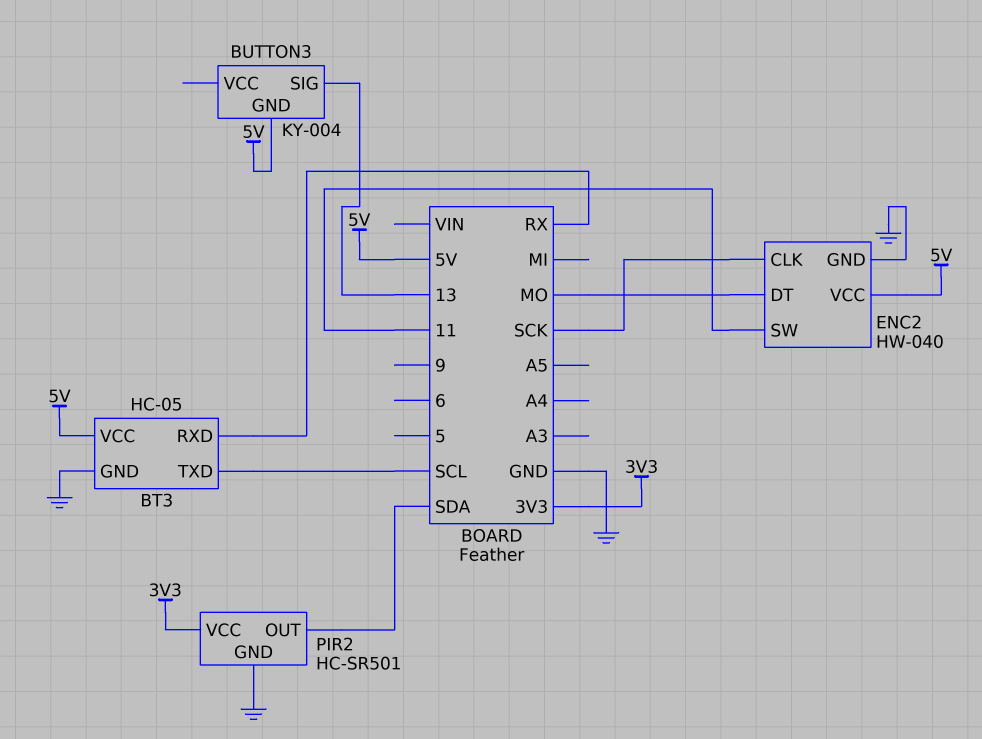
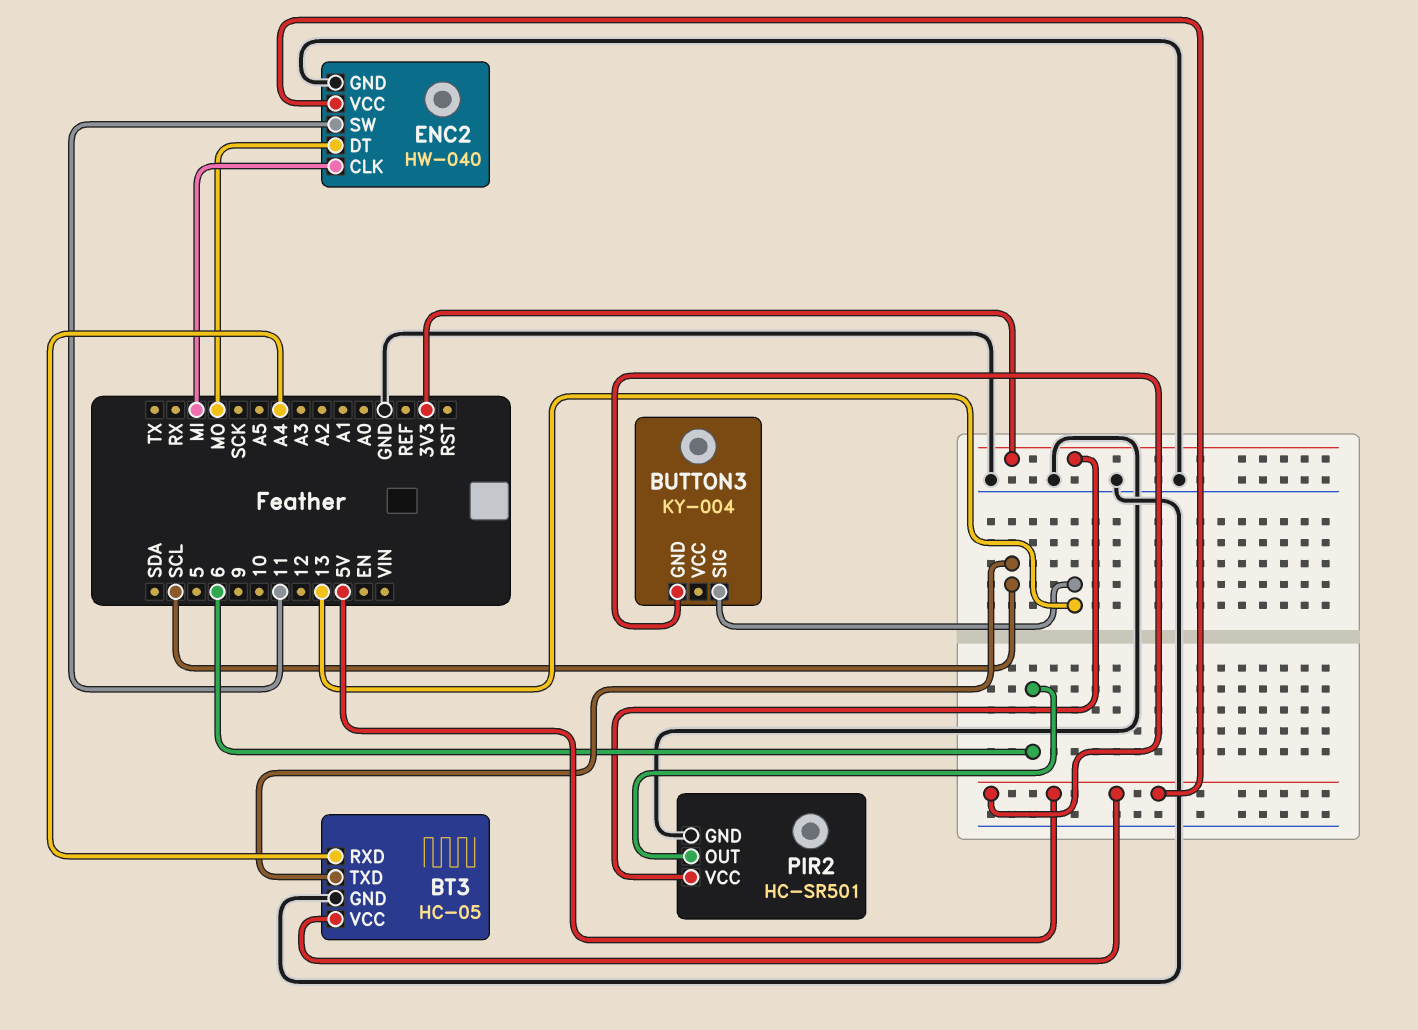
BT3 pin RXD: RX -> A4
ENC2 pin CLK: SCK -> MI
PIR2 pin OUT: SDA -> 6

